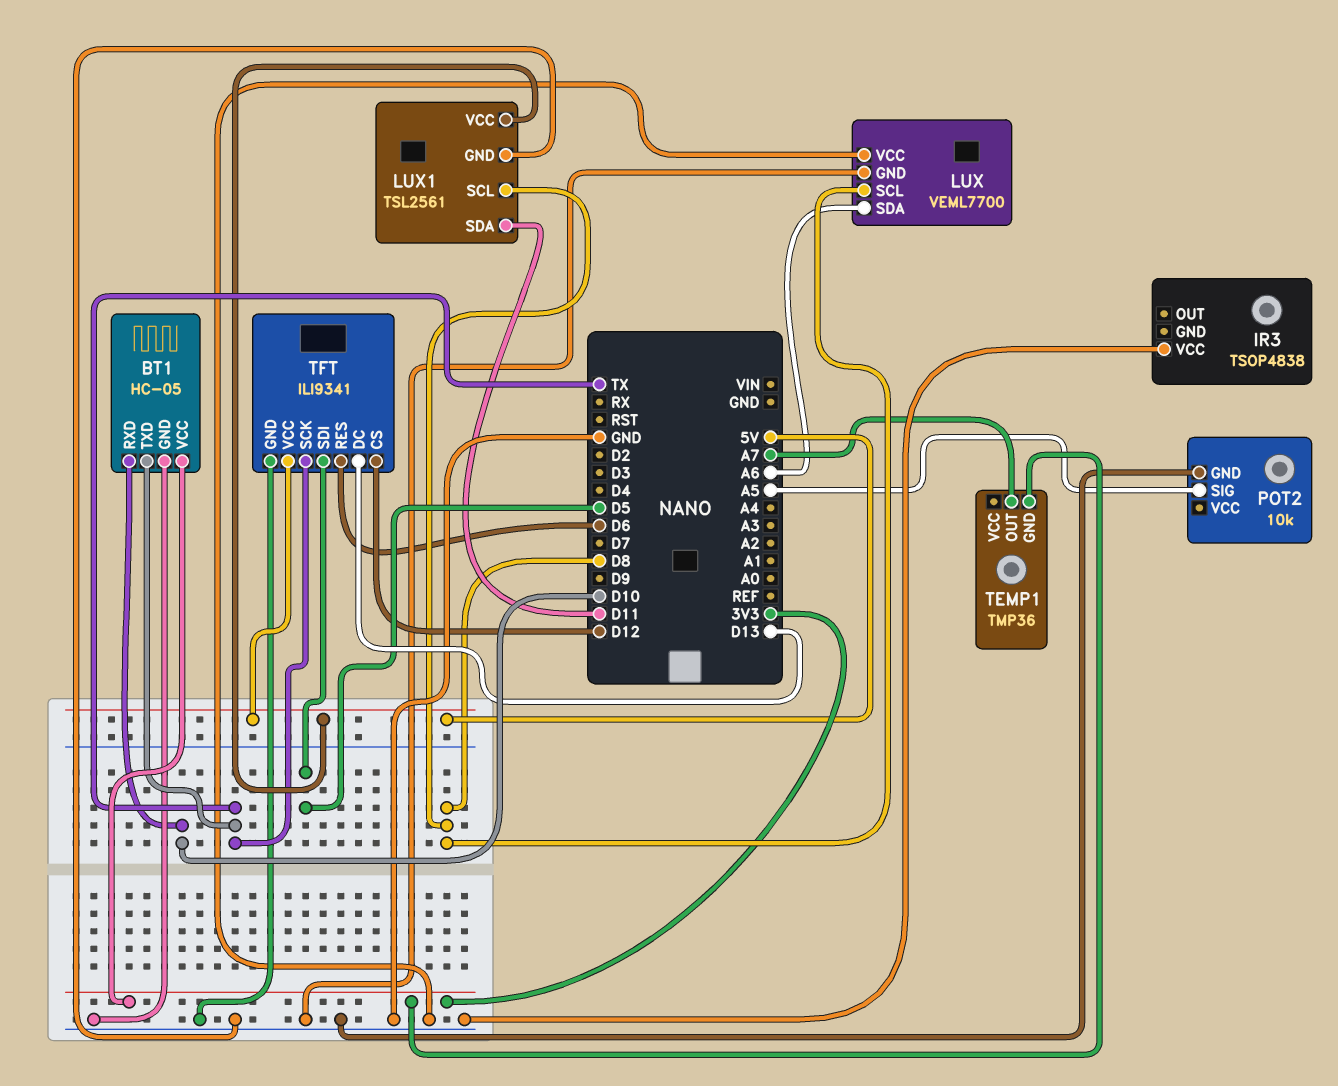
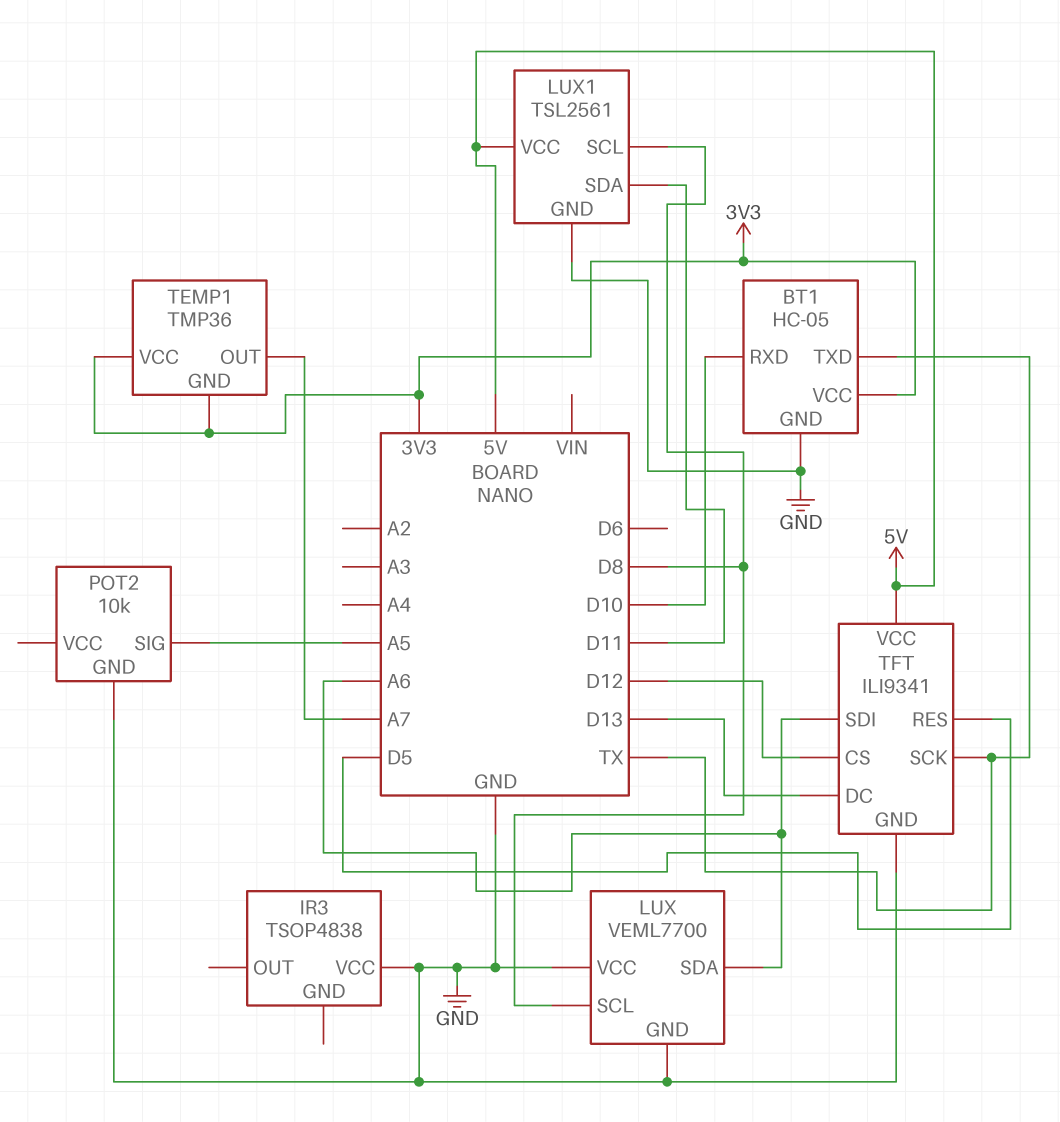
TEMP1 pin VCC: none -> 3V3
TFT pin RES: D6 -> D5
TFT pin SDI: D5 -> A6

